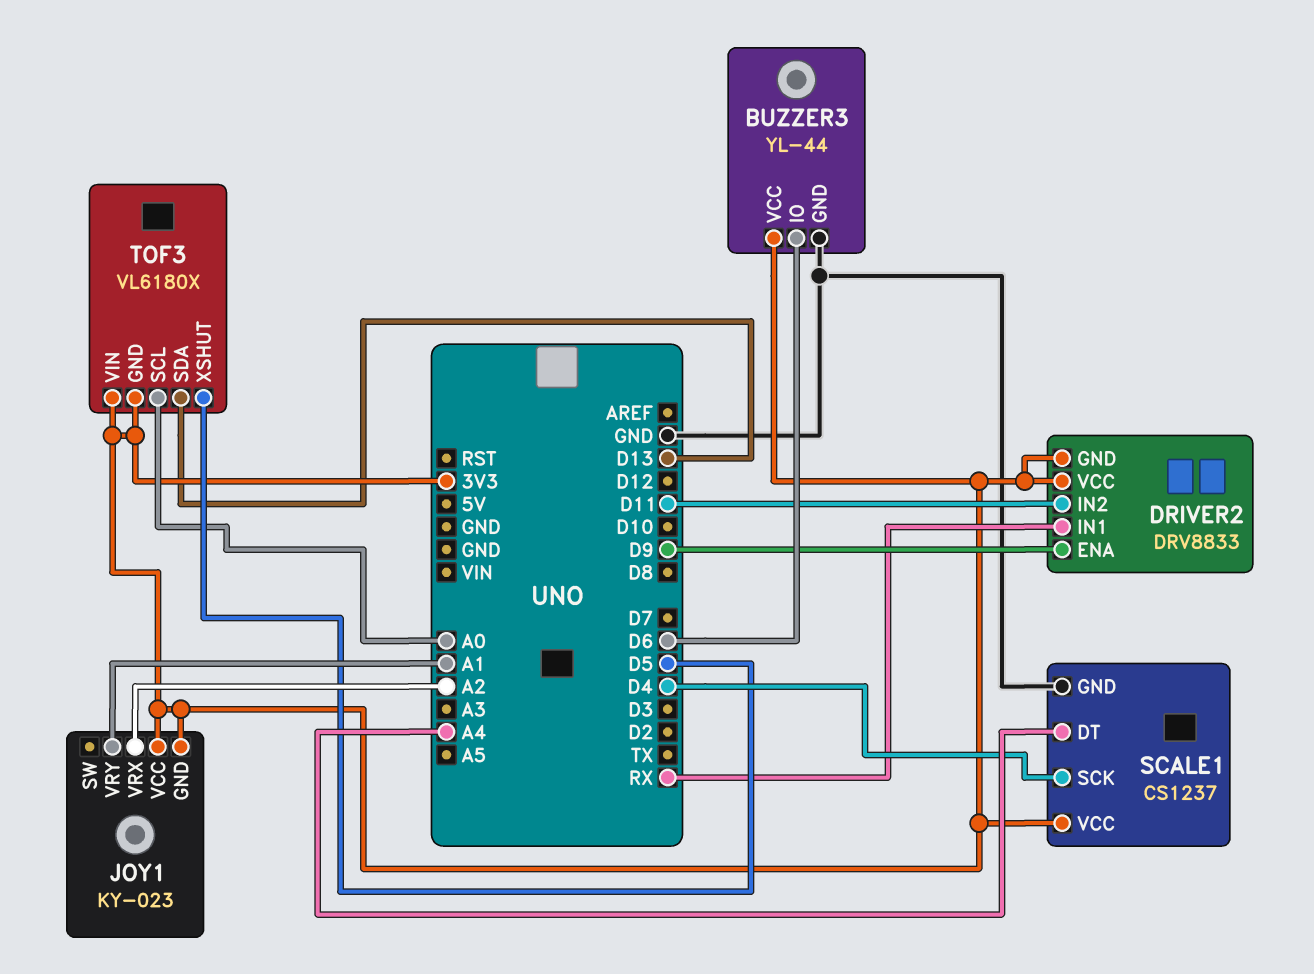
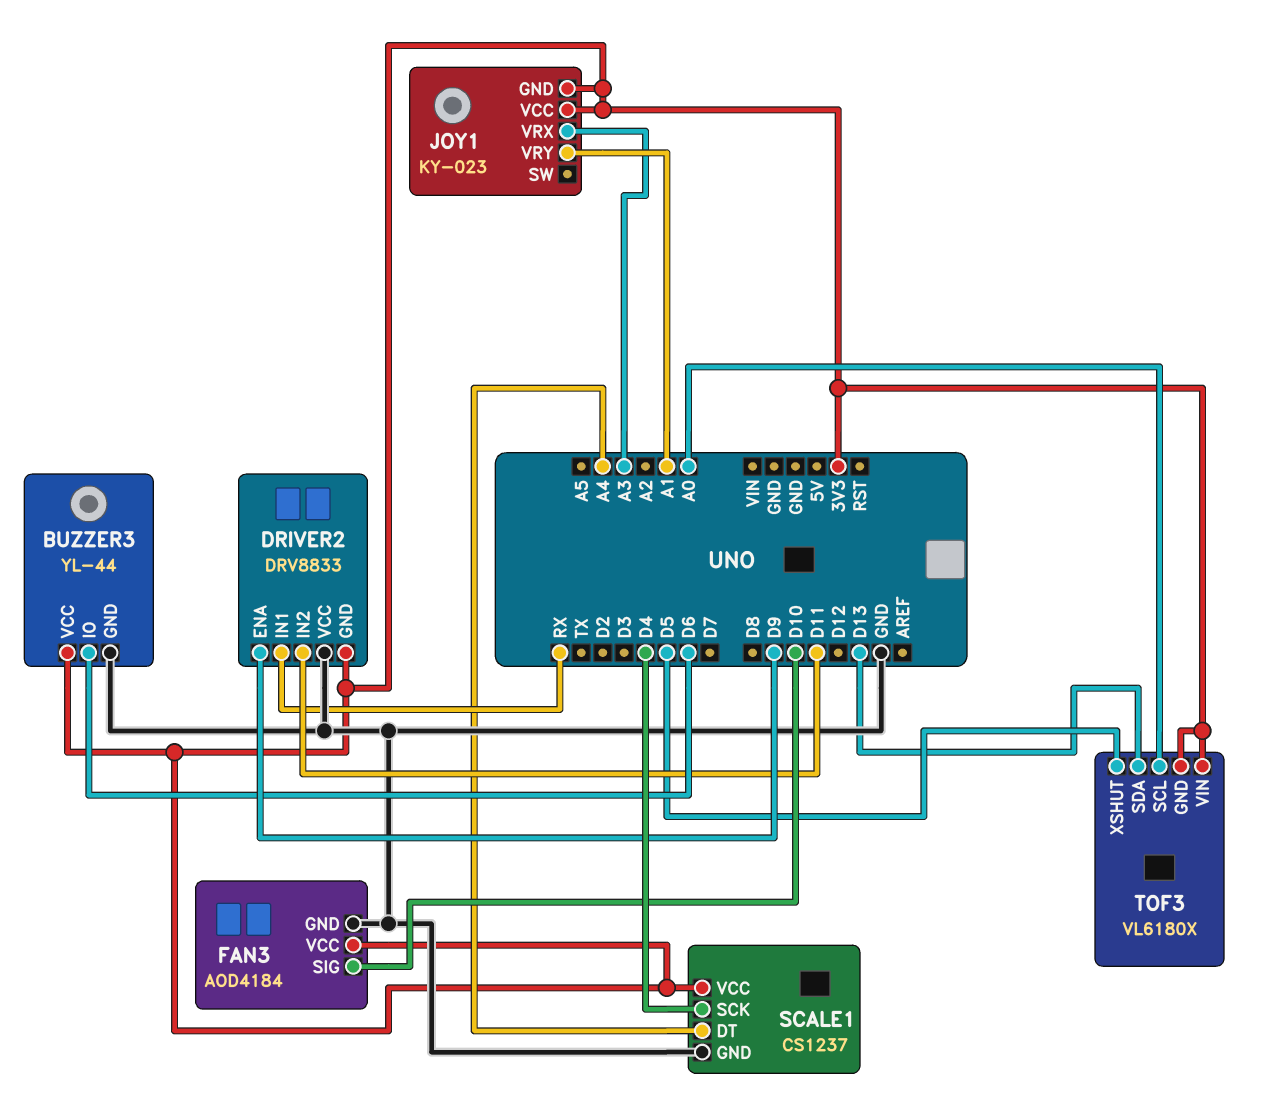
DRIVER2 pin VCC: 3V3 -> GND
FAN3: none -> AOD4184
FAN3 pin GND: none -> GND
FAN3 pin SIG: none -> D10
FAN3 pin VCC: none -> 3V3
JOY1 pin VRX: A2 -> A3

